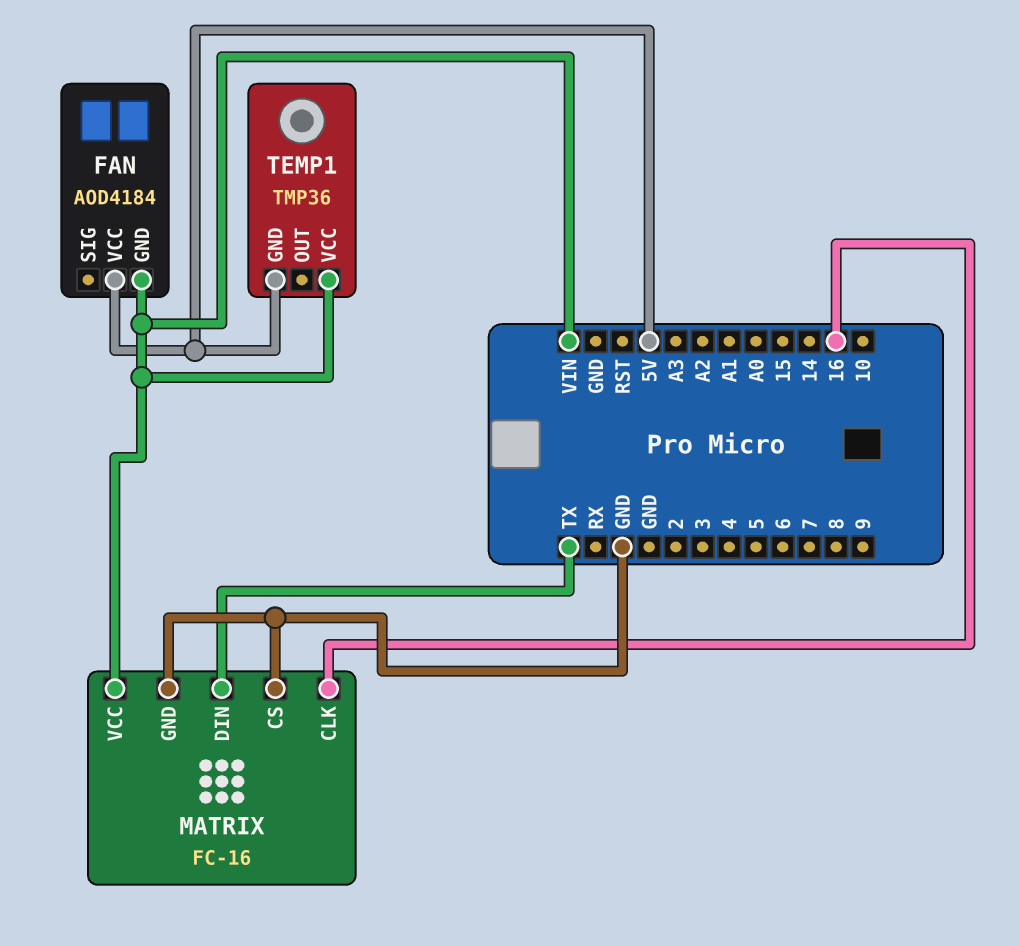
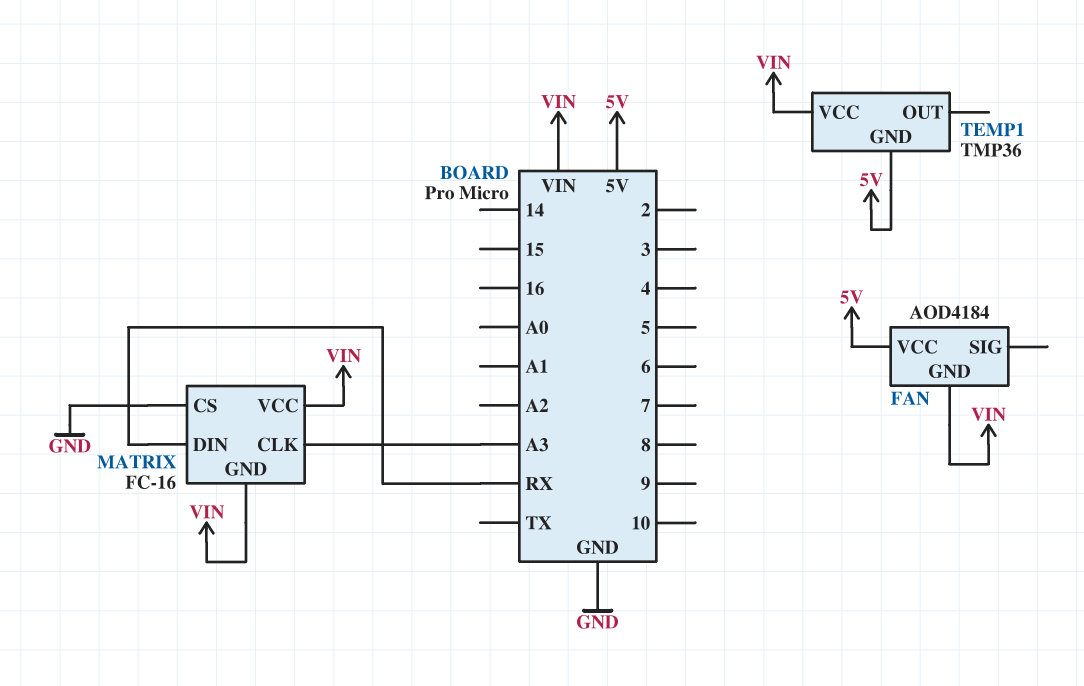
MATRIX pin CLK: 16 -> A3
MATRIX pin DIN: TX -> RX
MATRIX pin GND: GND -> VIN

